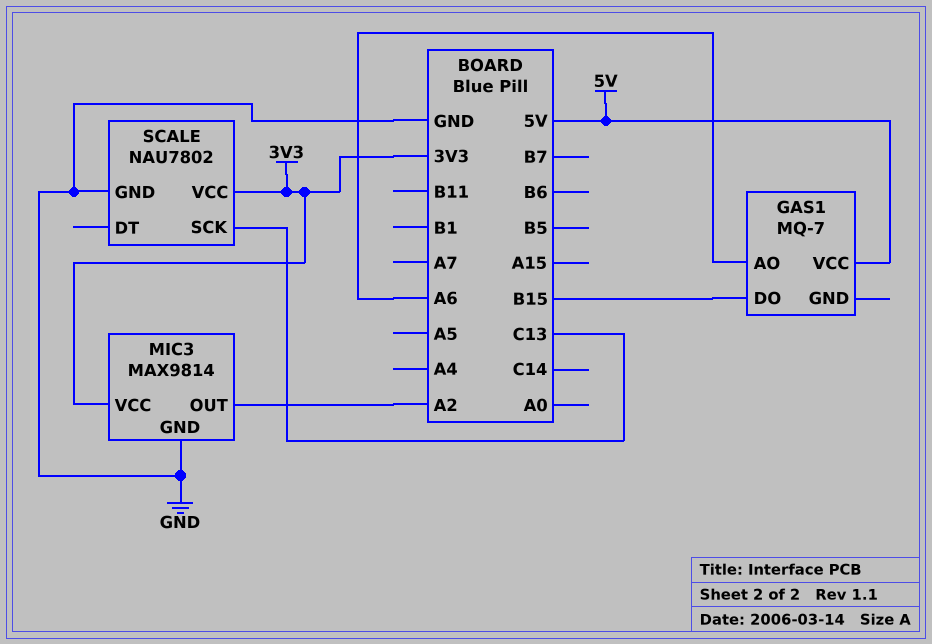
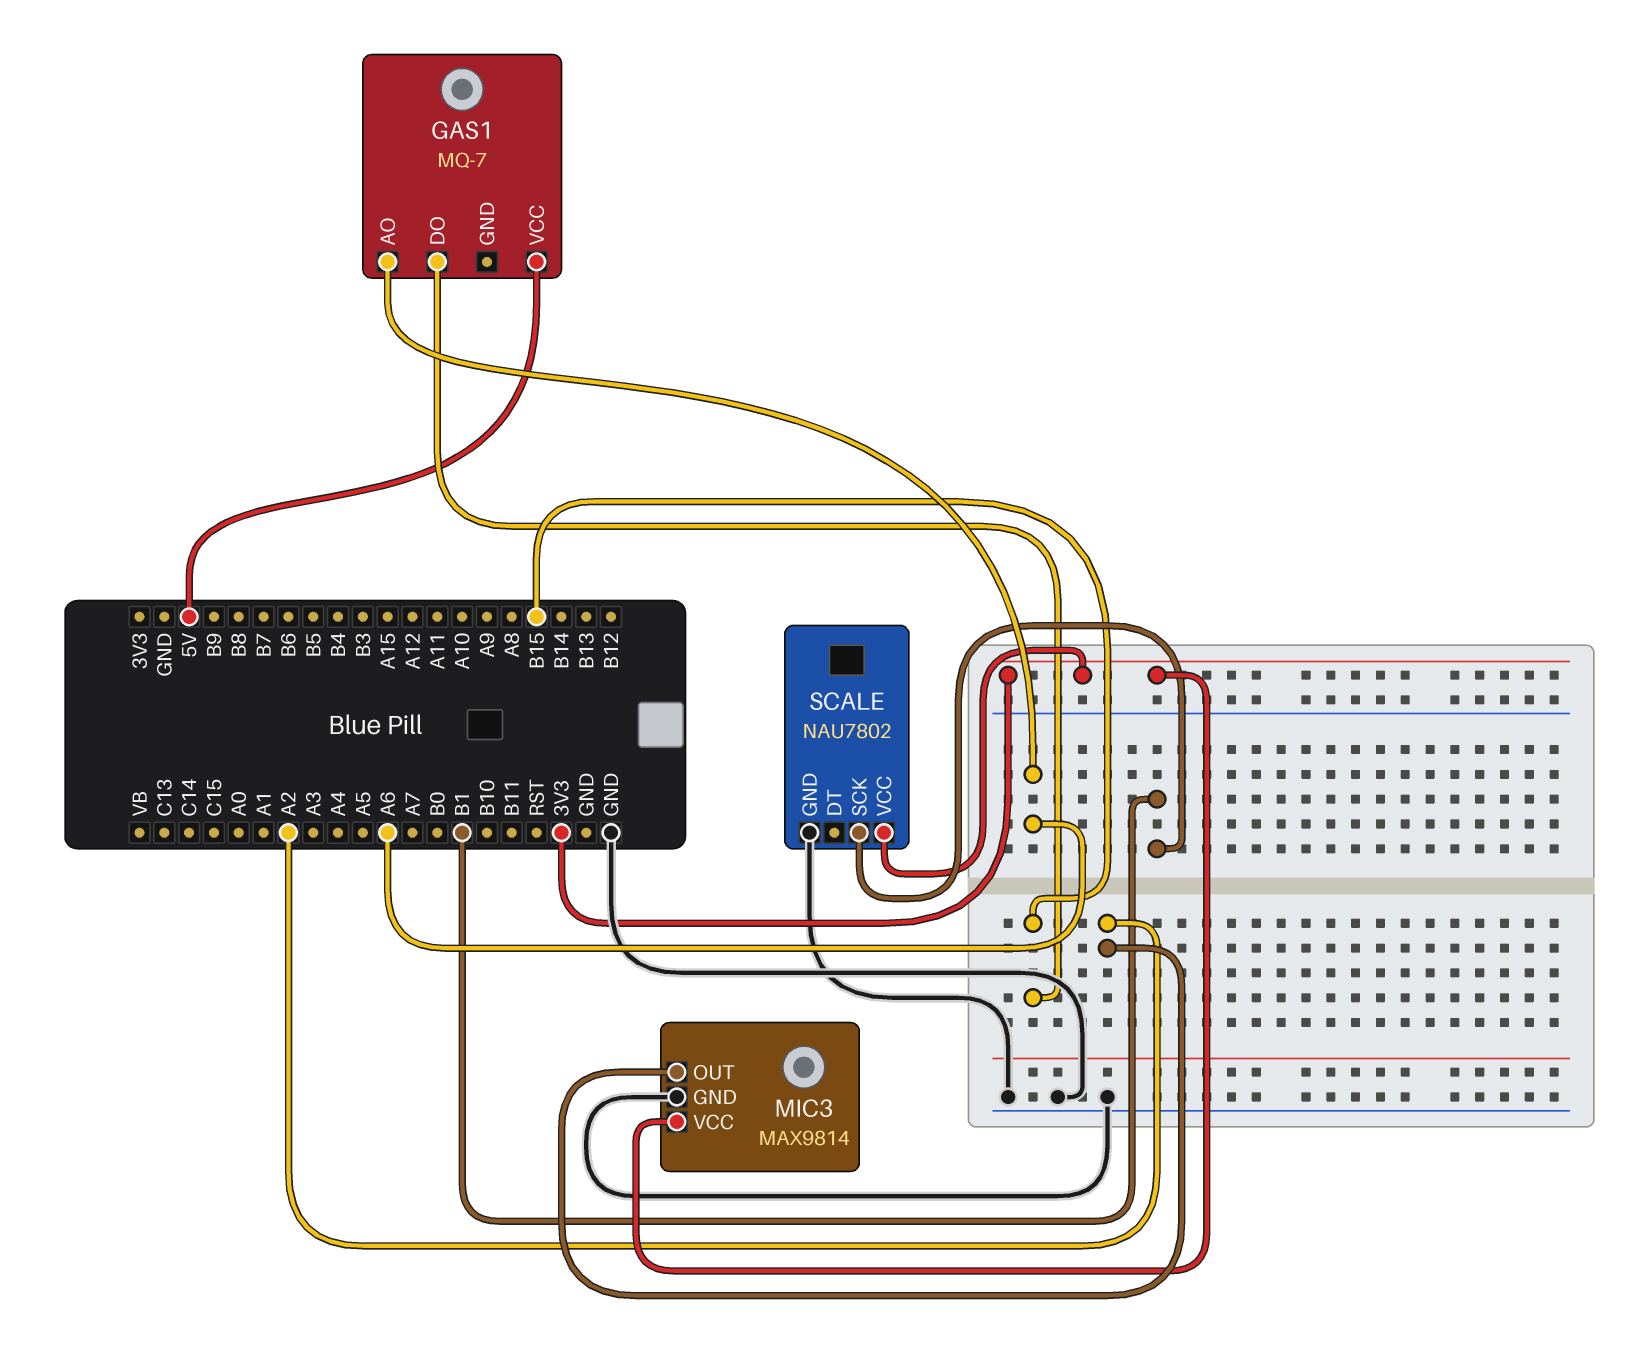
SCALE pin SCK: C13 -> B1

